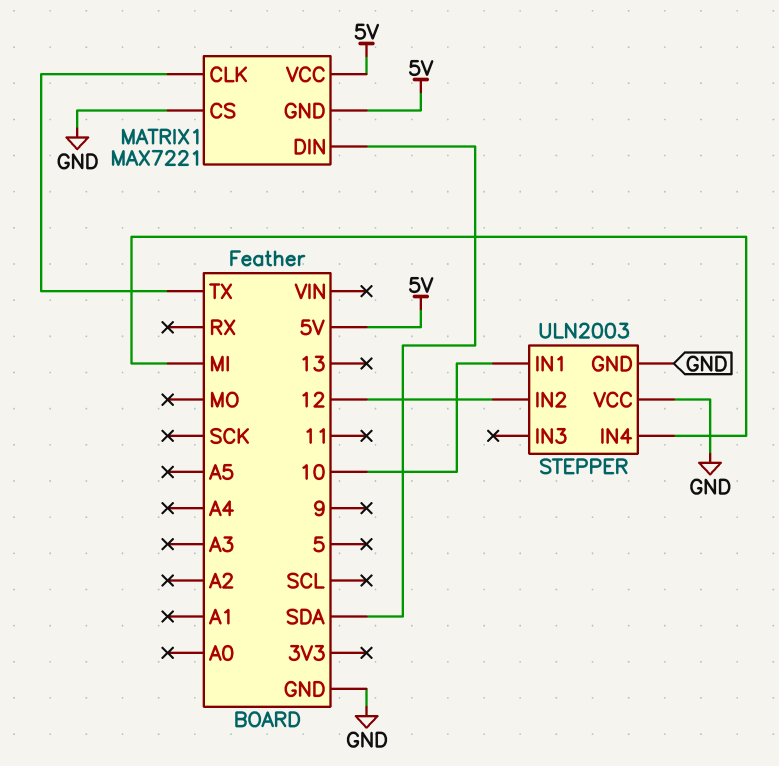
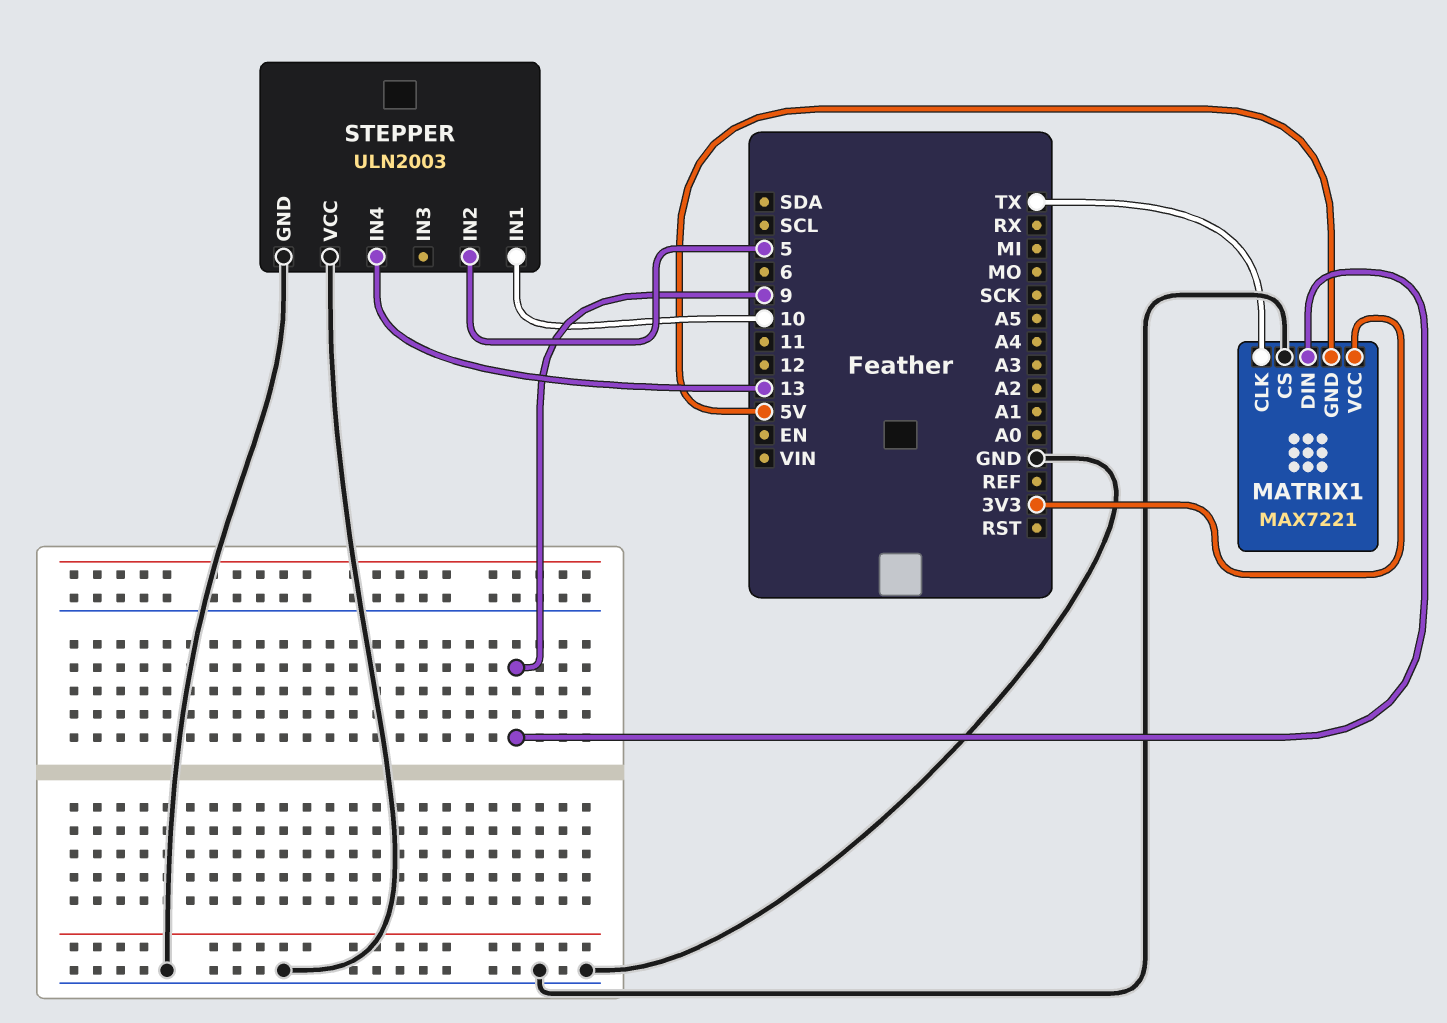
MATRIX1 pin DIN: SDA -> 9
MATRIX1 pin VCC: 5V -> 3V3
STEPPER pin IN2: 12 -> 5
STEPPER pin IN4: MI -> 13

